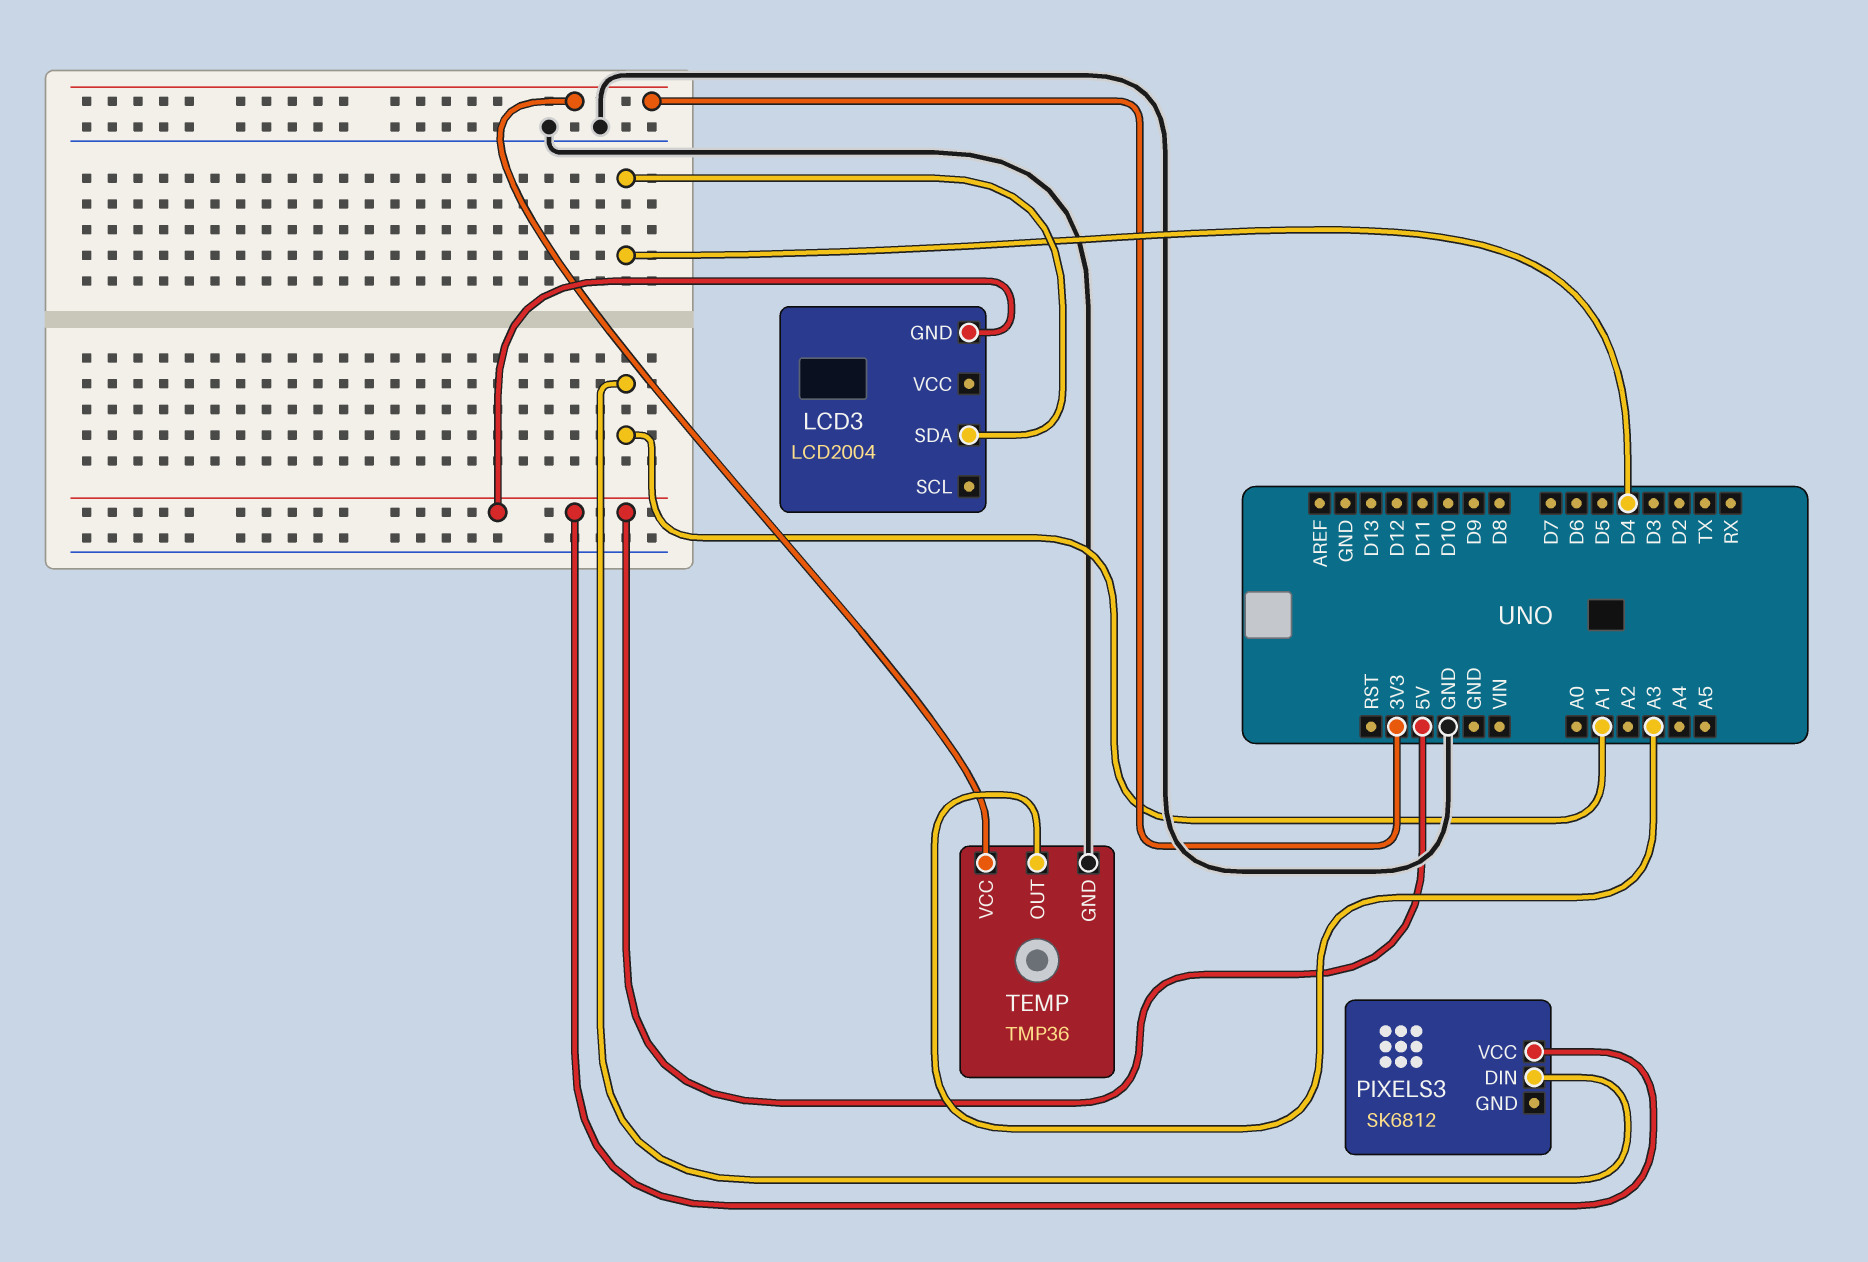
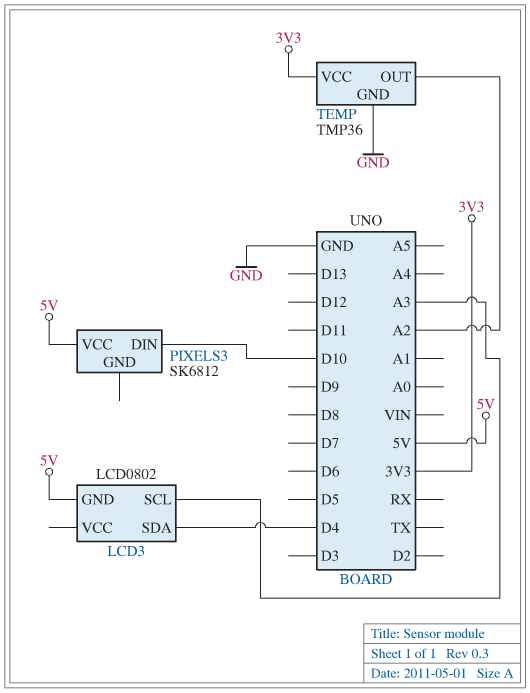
LCD3: LCD2004 -> LCD0802
LCD3 pin SCL: none -> A3
PIXELS3 pin DIN: A1 -> D10
TEMP pin OUT: A3 -> A2

